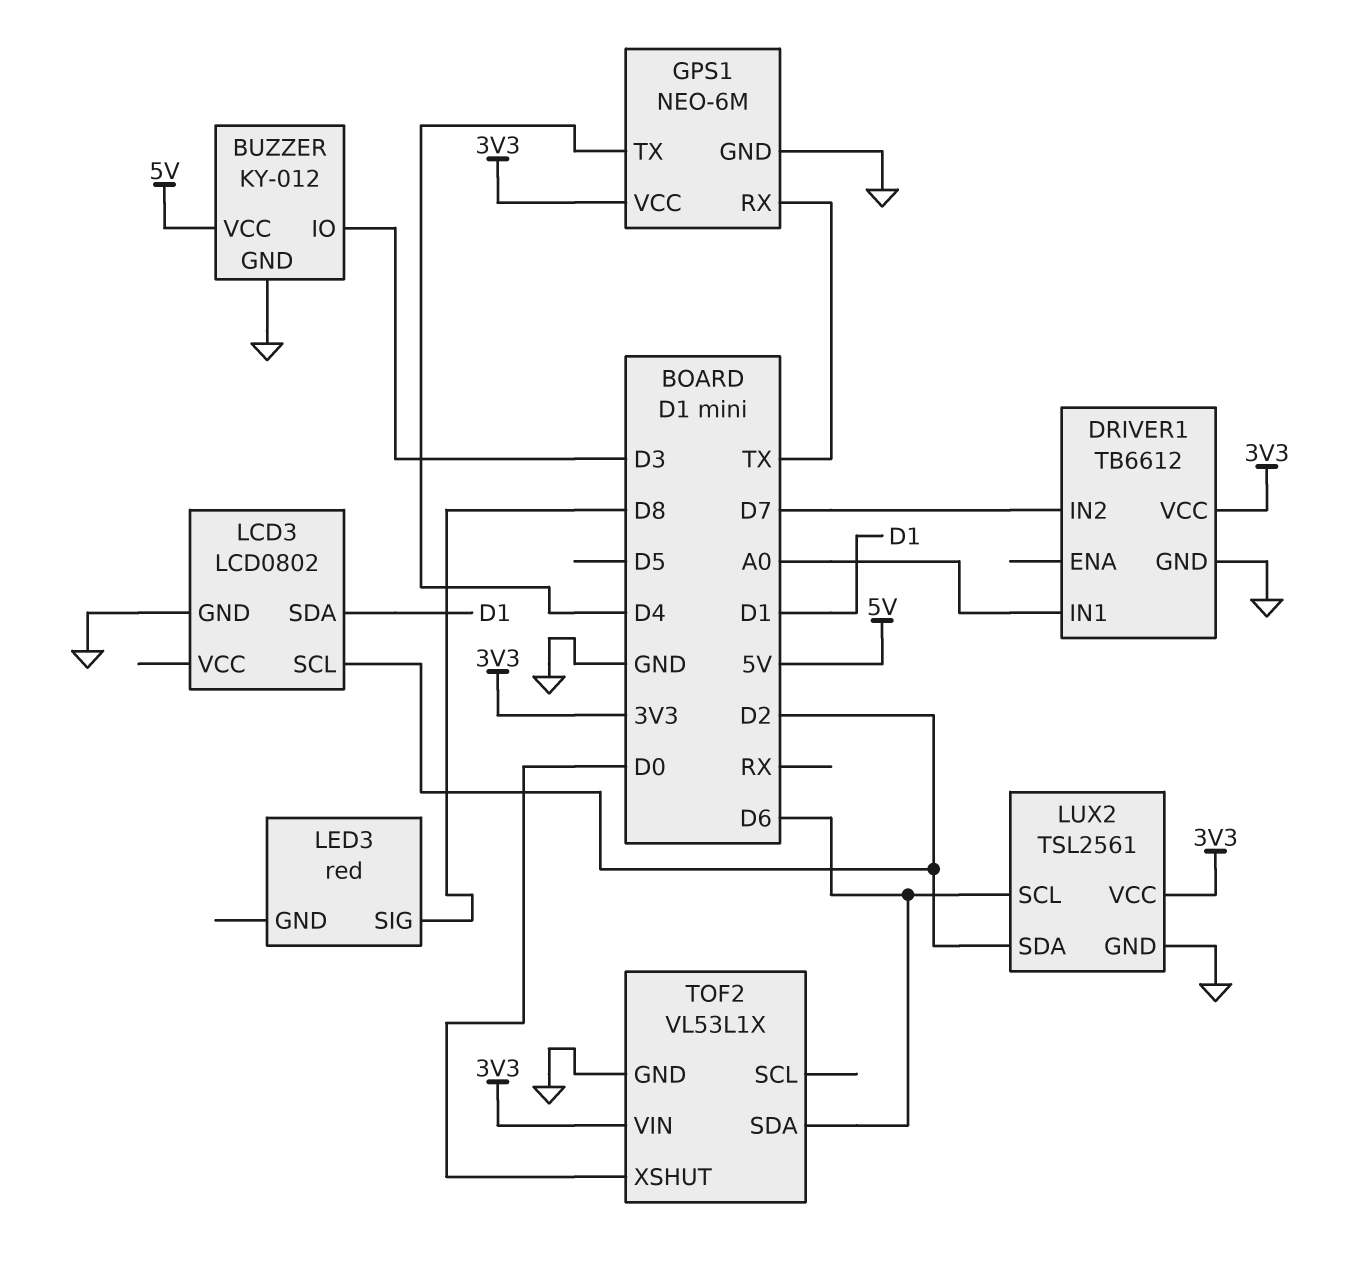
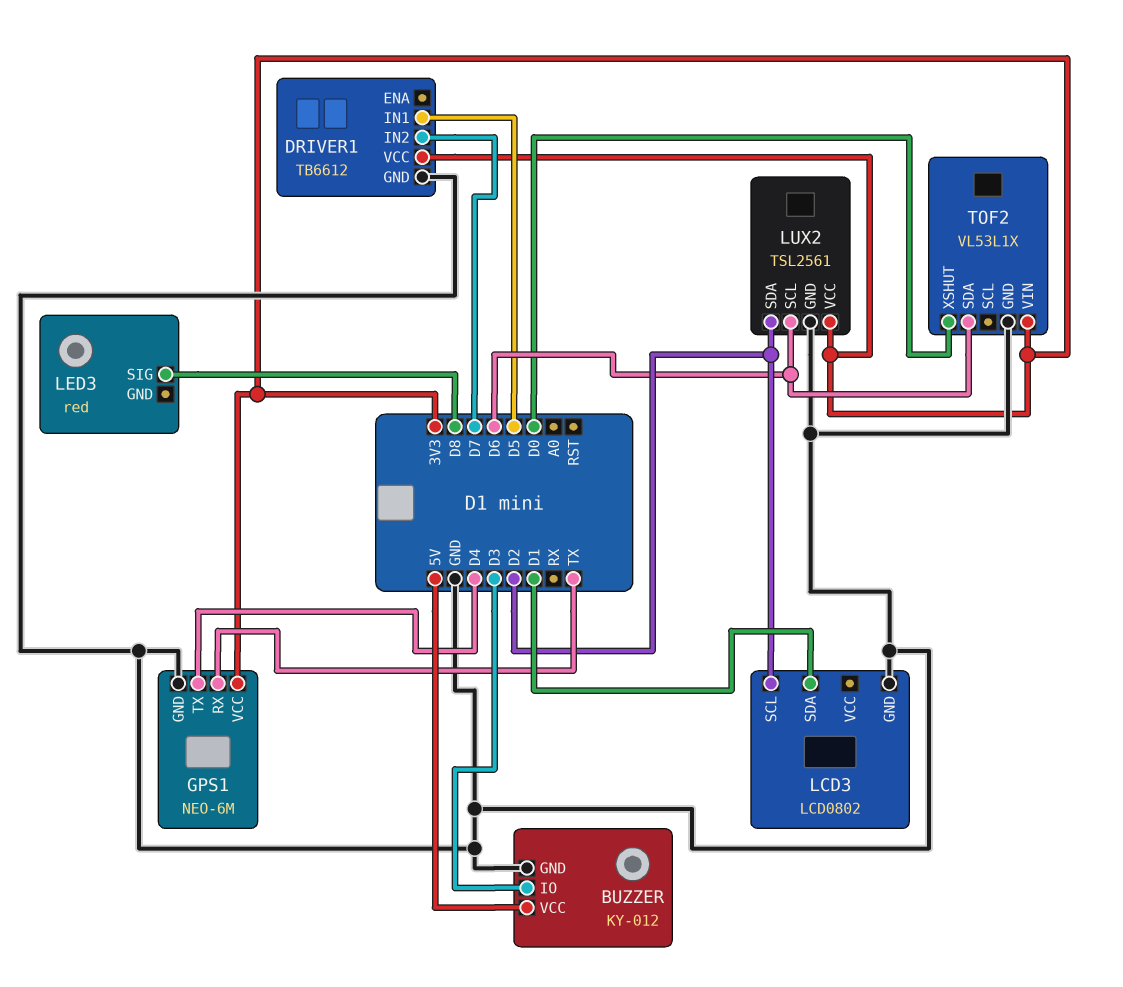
DRIVER1 pin IN1: A0 -> D5

